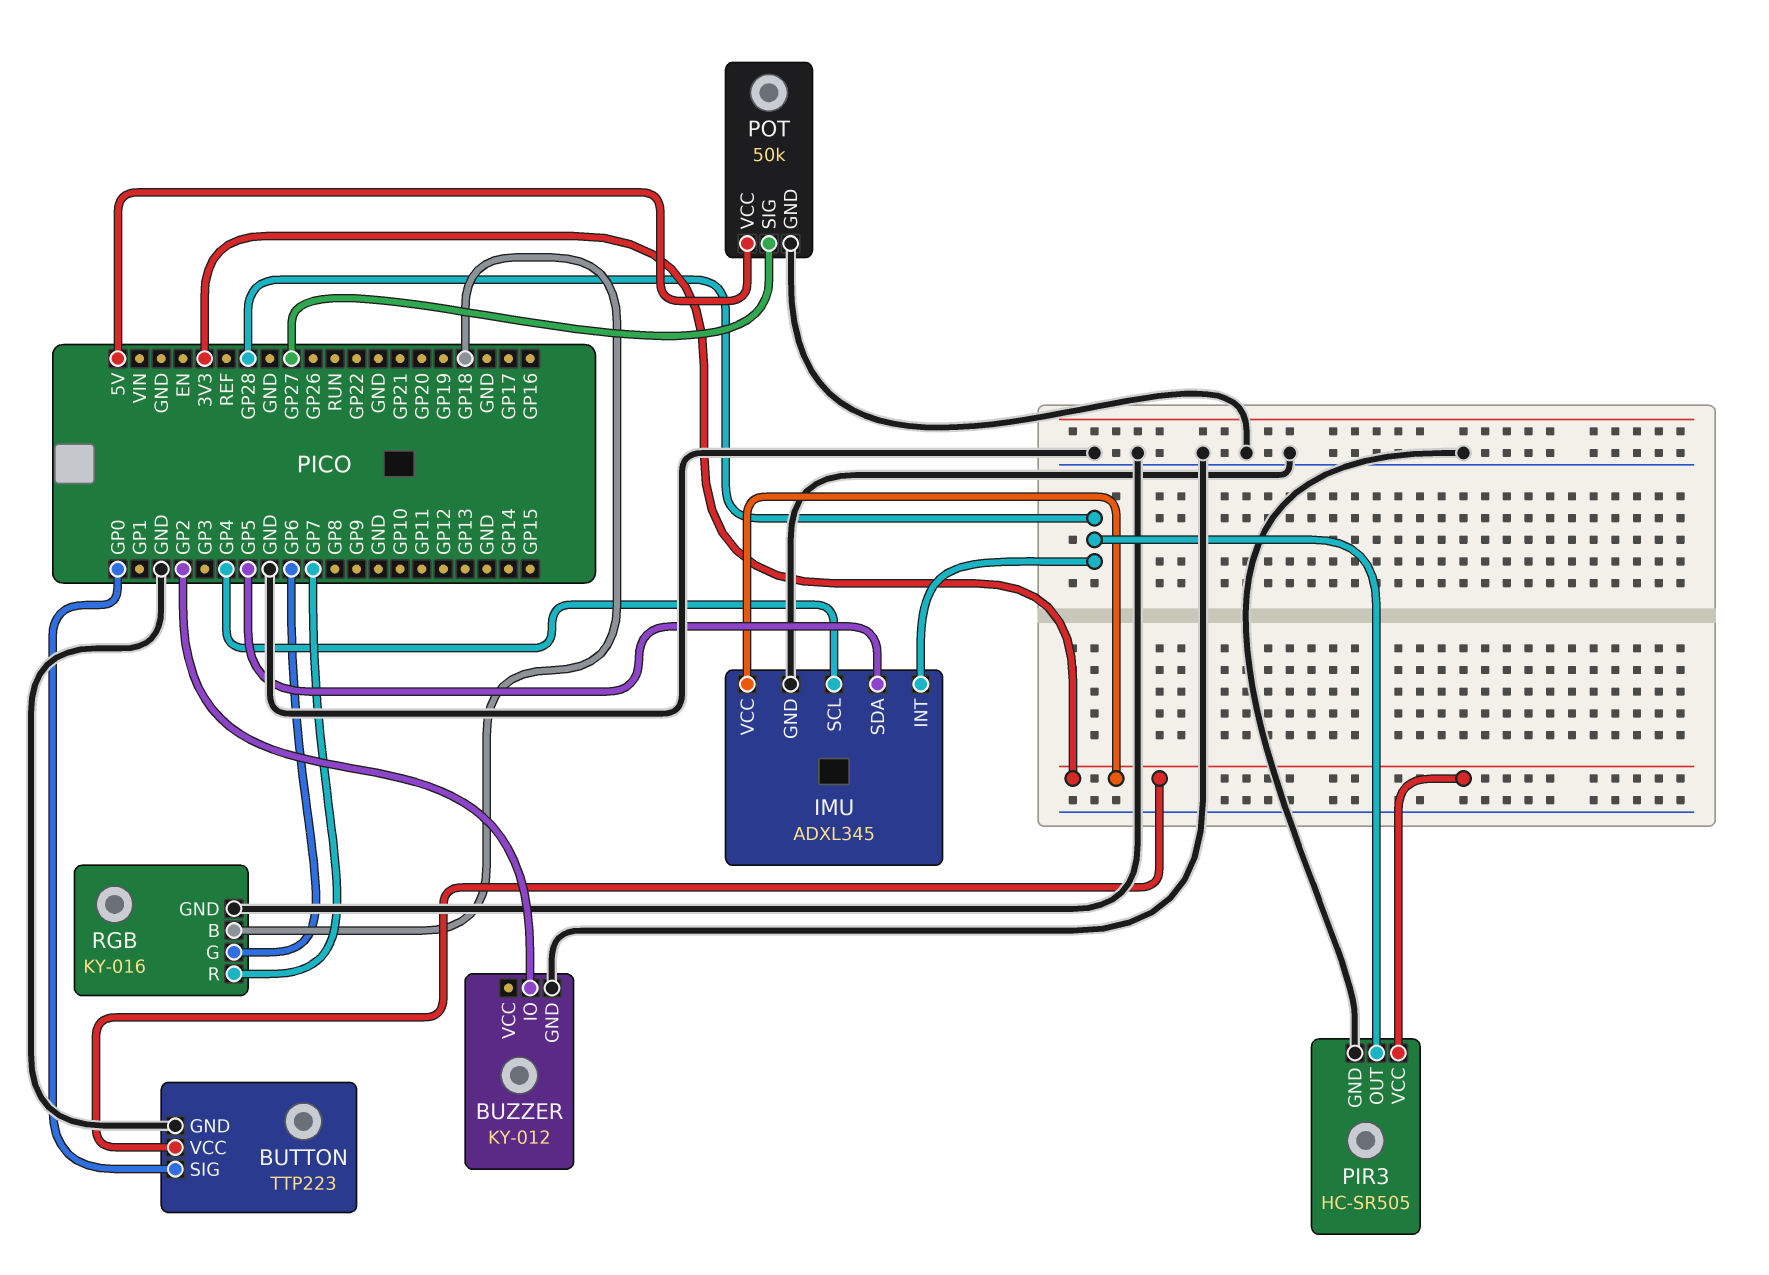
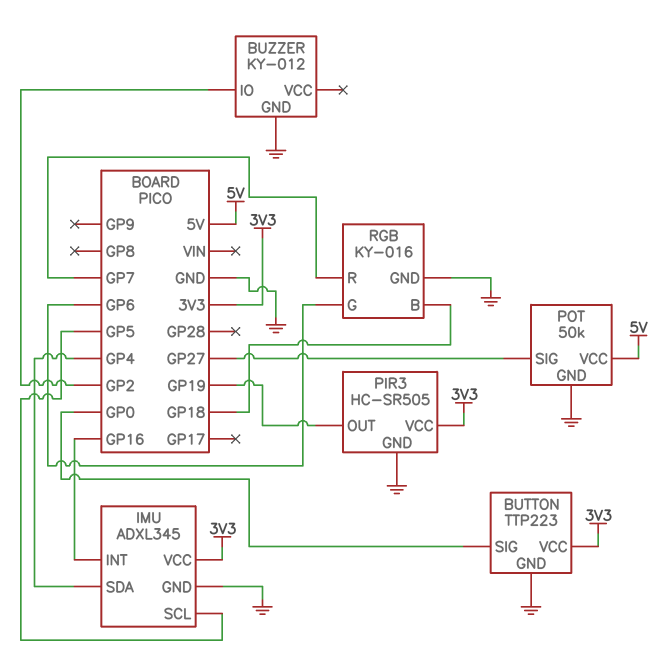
IMU pin INT: GP28 -> GP16
IMU pin SCL: GP4 -> GP5
IMU pin SDA: GP5 -> GP4
PIR3 pin OUT: GP28 -> GP19

